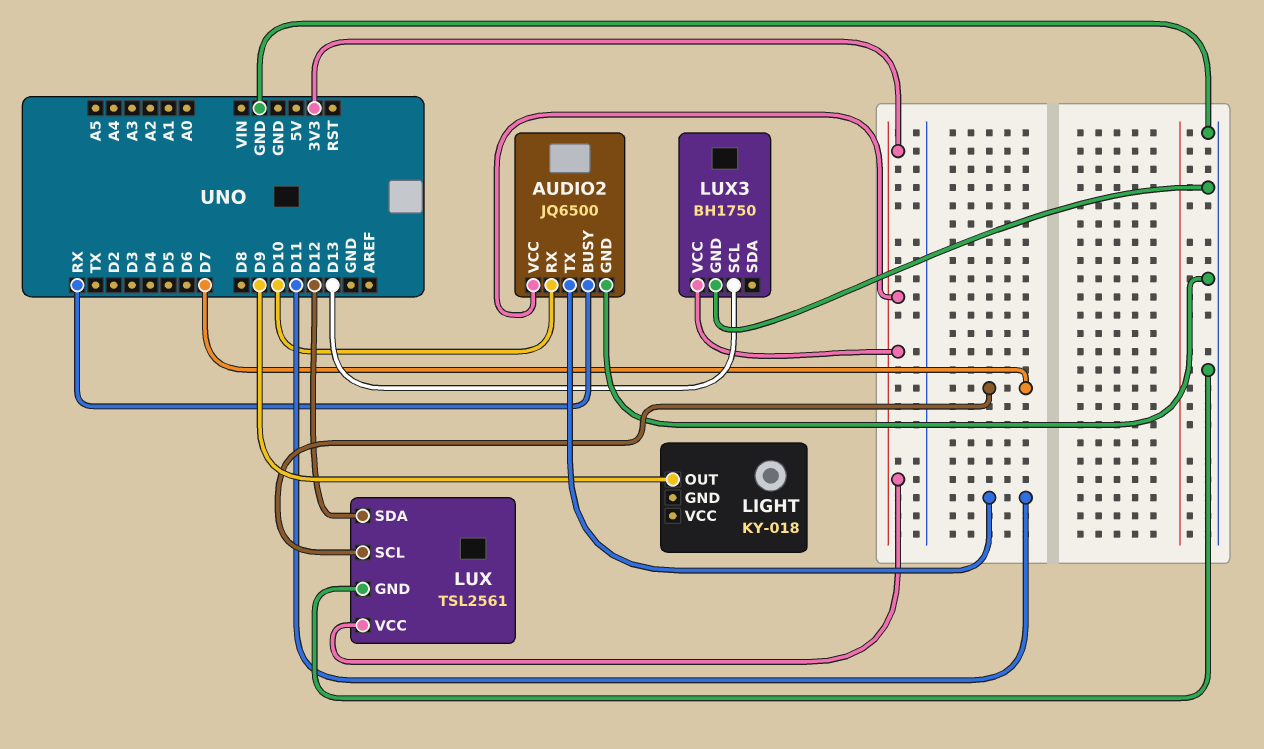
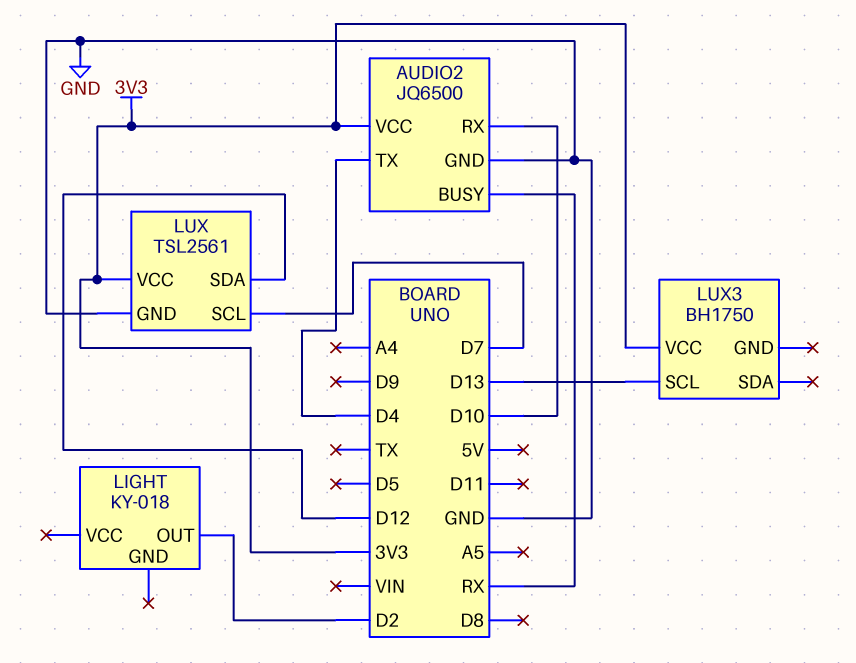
AUDIO2 pin TX: D11 -> D4
LIGHT pin OUT: D9 -> D2
LUX3 pin GND: GND -> none

